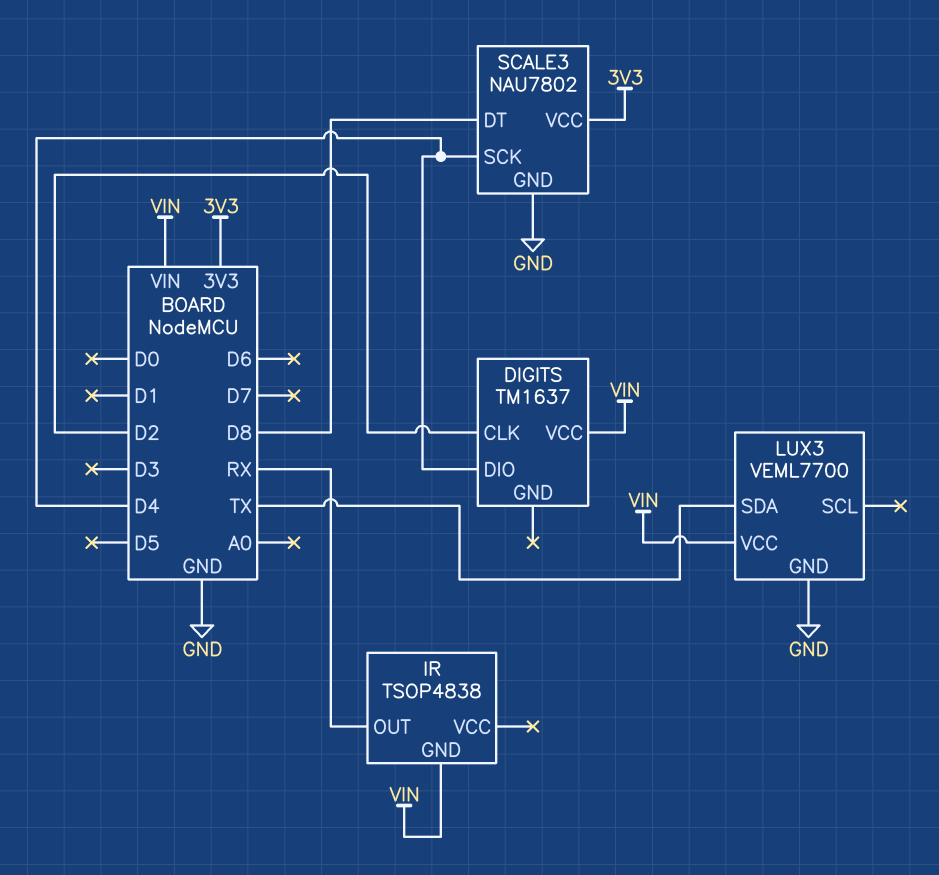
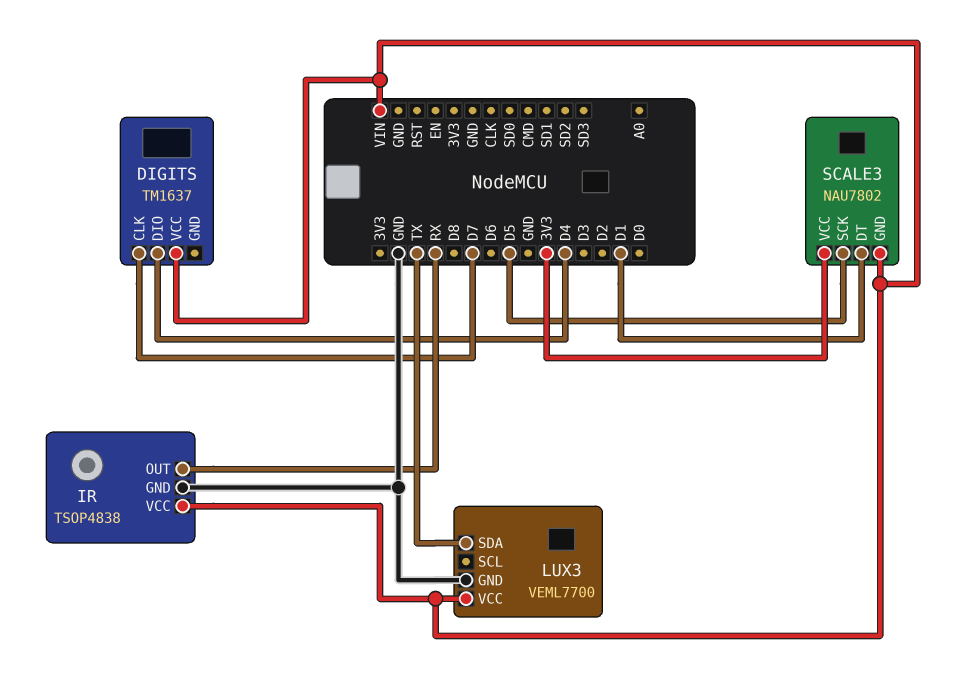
DIGITS pin CLK: D2 -> D7
IR pin GND: VIN -> GND
IR pin VCC: none -> VIN
SCALE3 pin DT: D8 -> D1
SCALE3 pin GND: GND -> VIN
SCALE3 pin SCK: D4 -> D5

